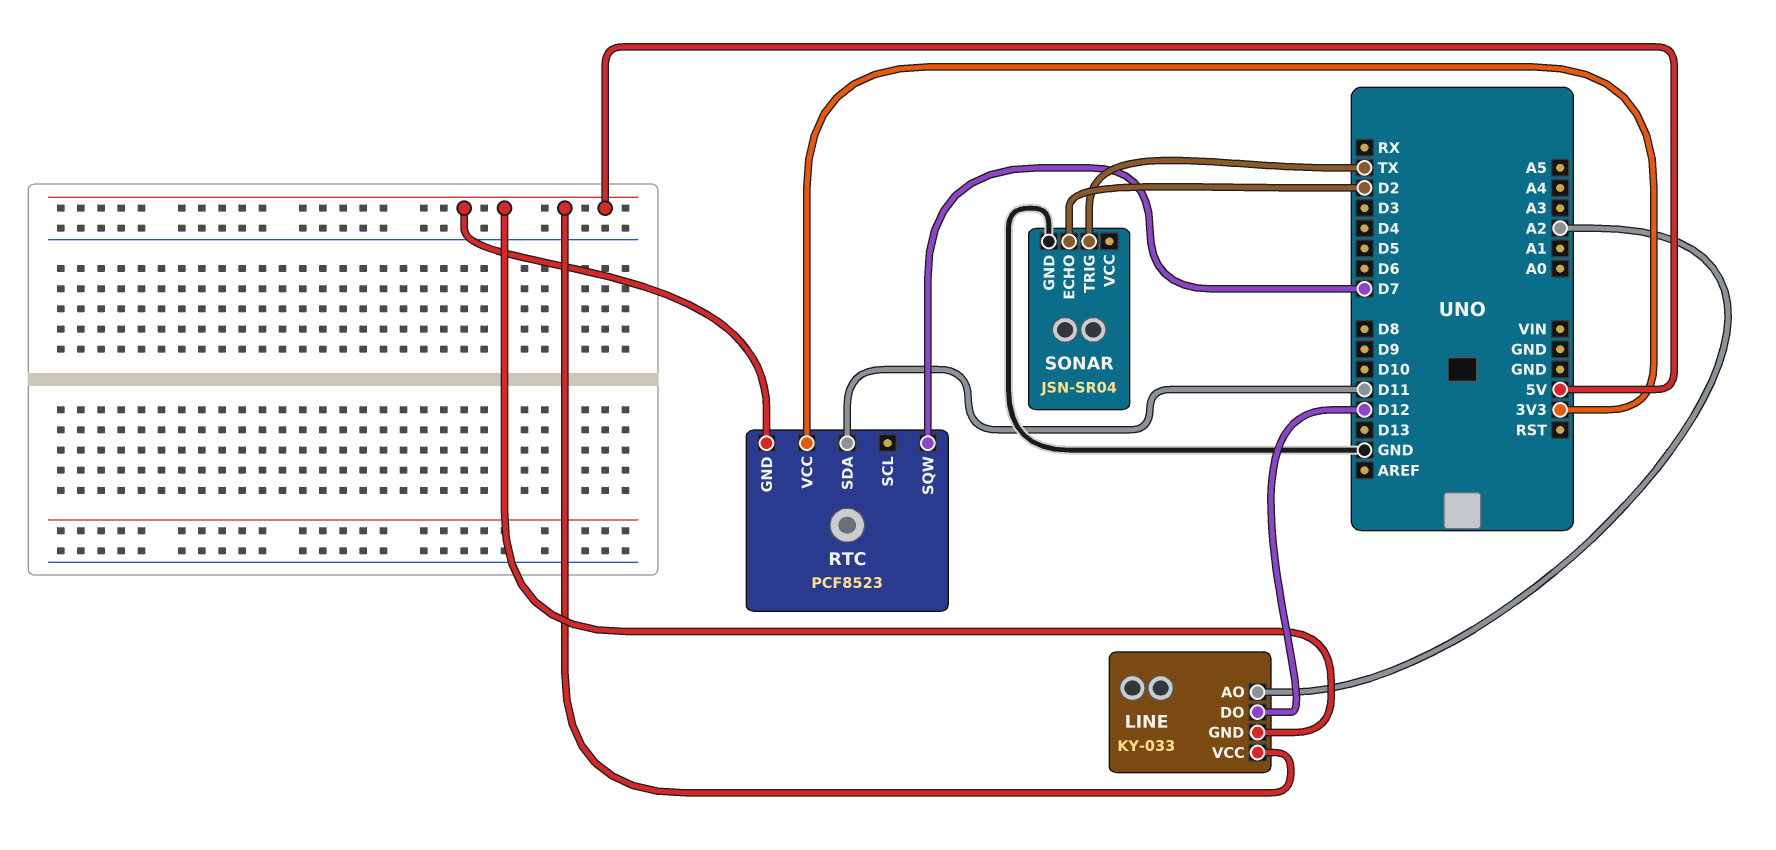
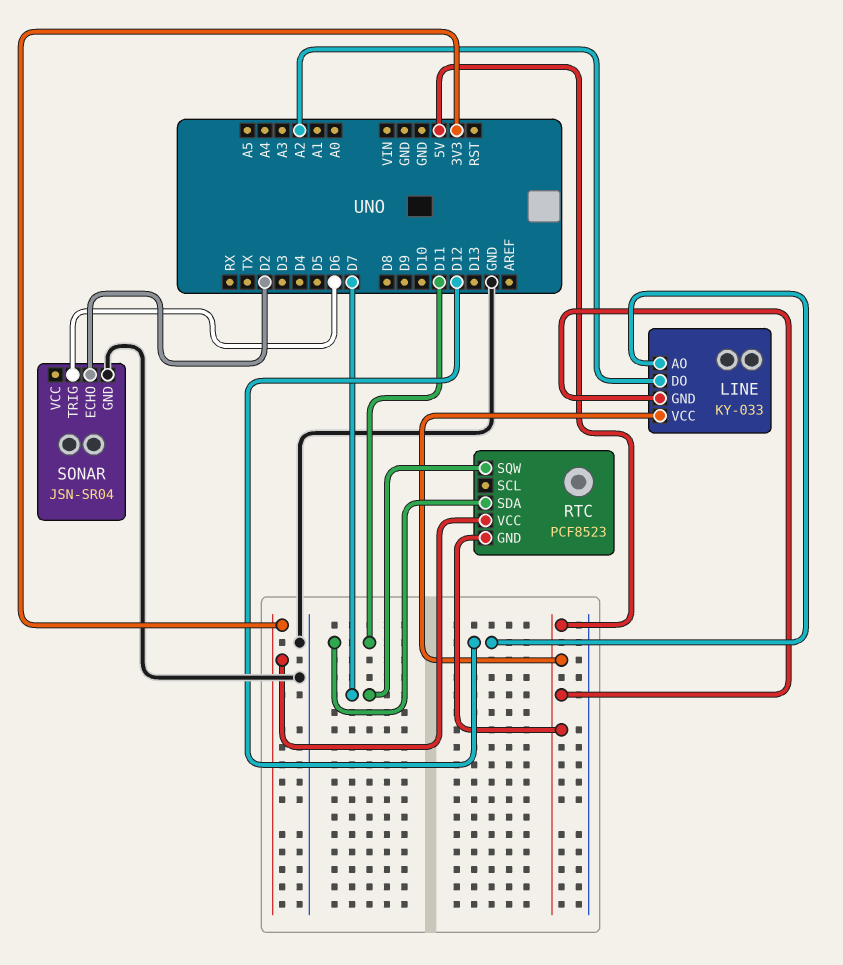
LINE pin AO: A2 -> D12
LINE pin DO: D12 -> A2
SONAR pin TRIG: TX -> D6

